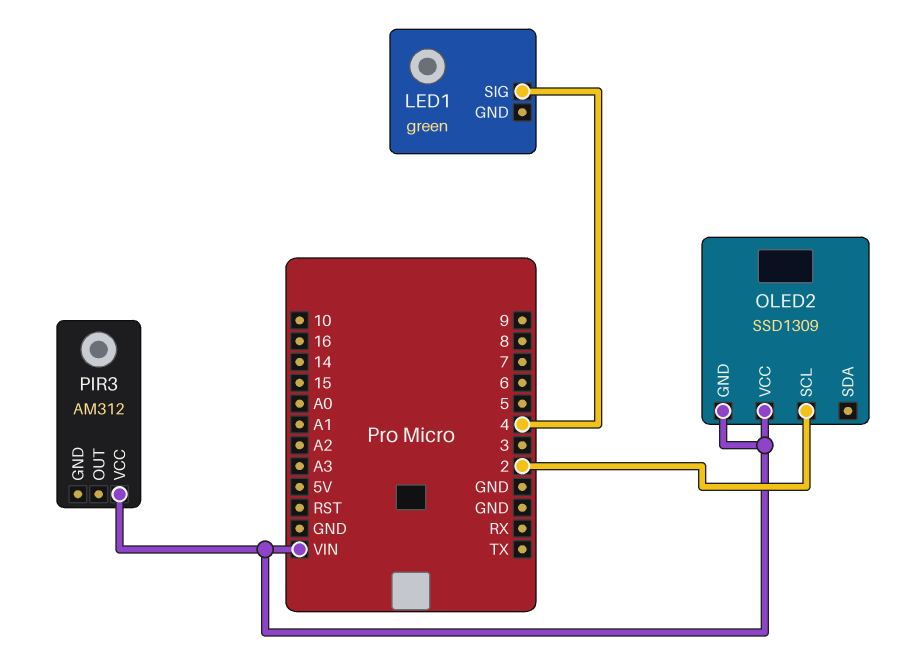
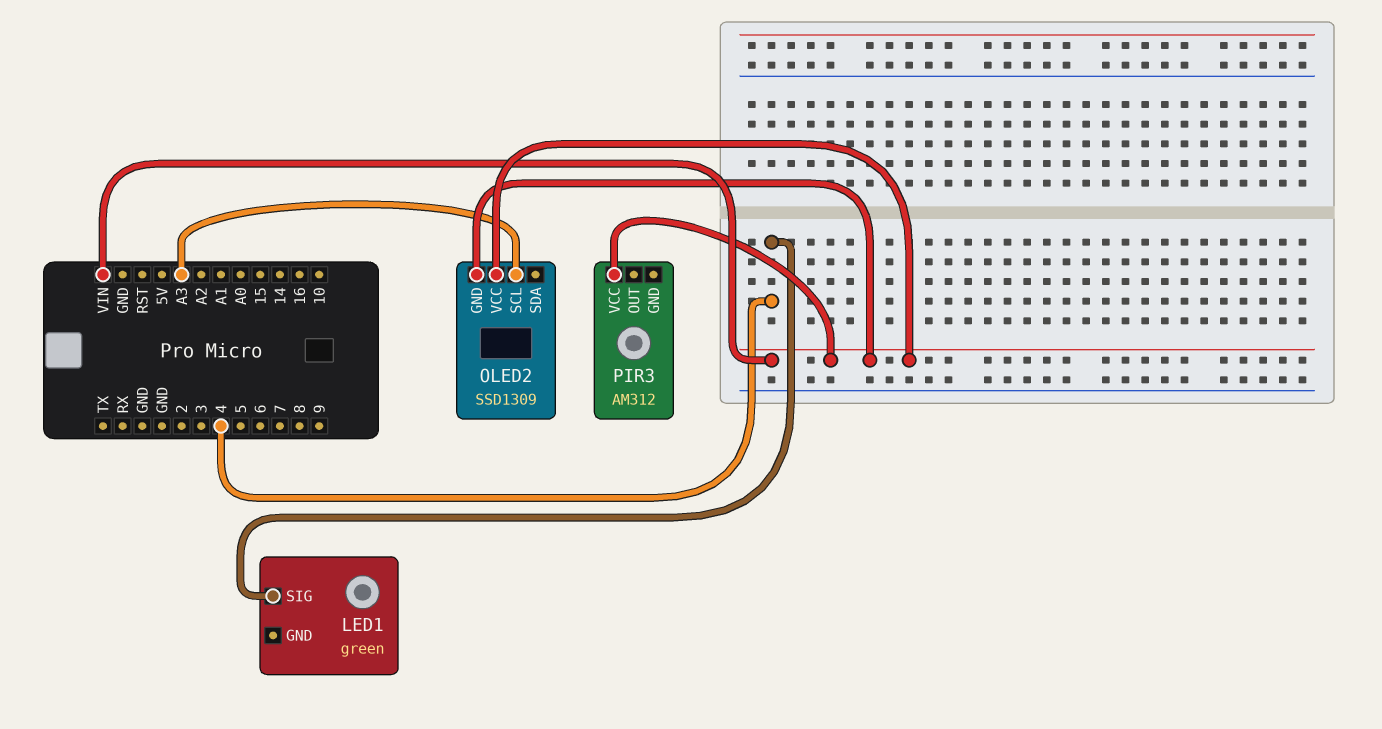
OLED2 pin SCL: 2 -> A3

